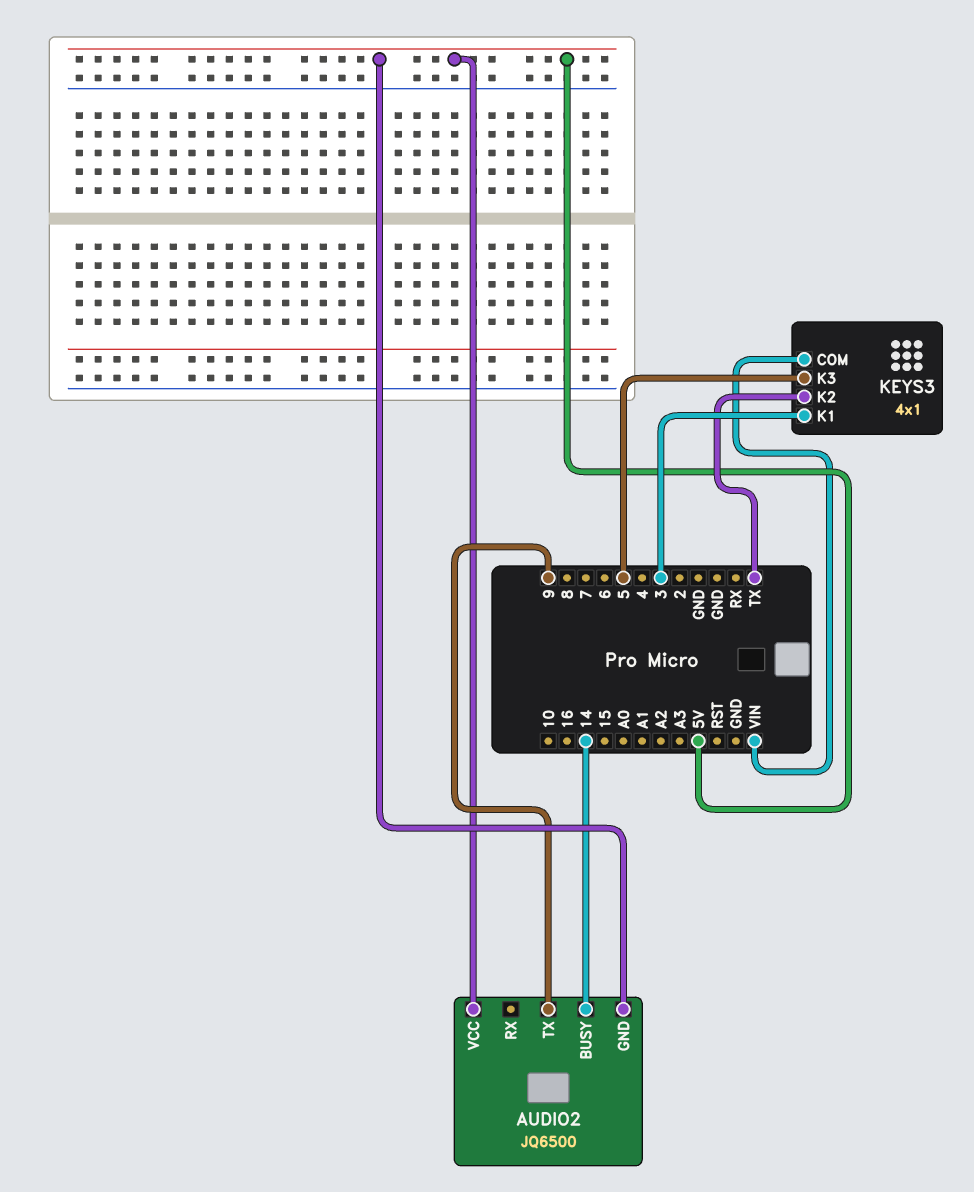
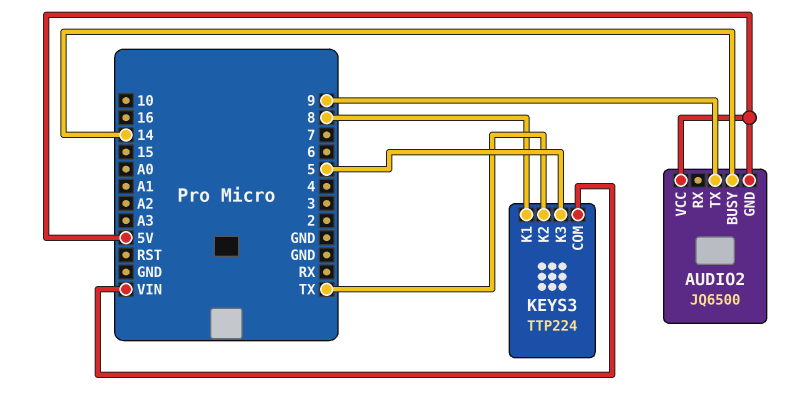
KEYS3: 4x1 -> TTP224
KEYS3 pin K1: 3 -> 8

